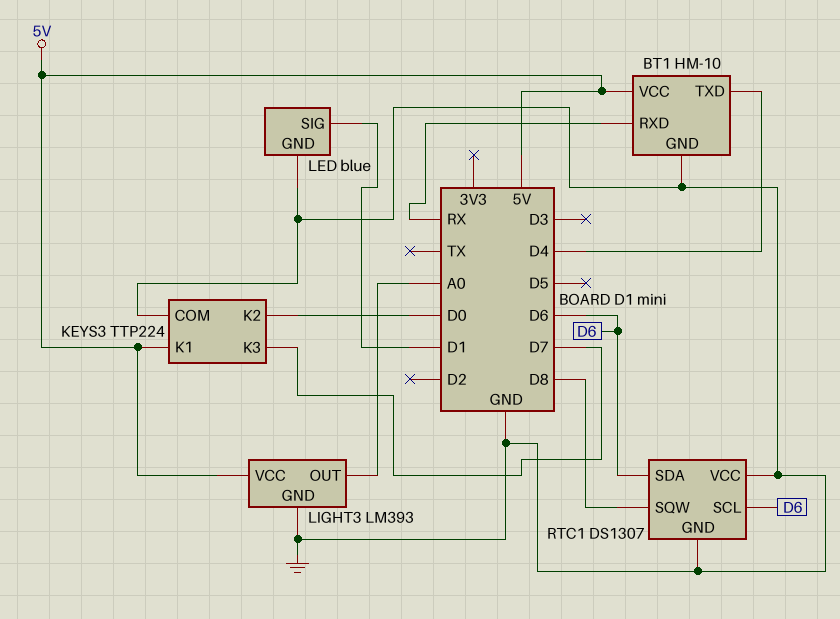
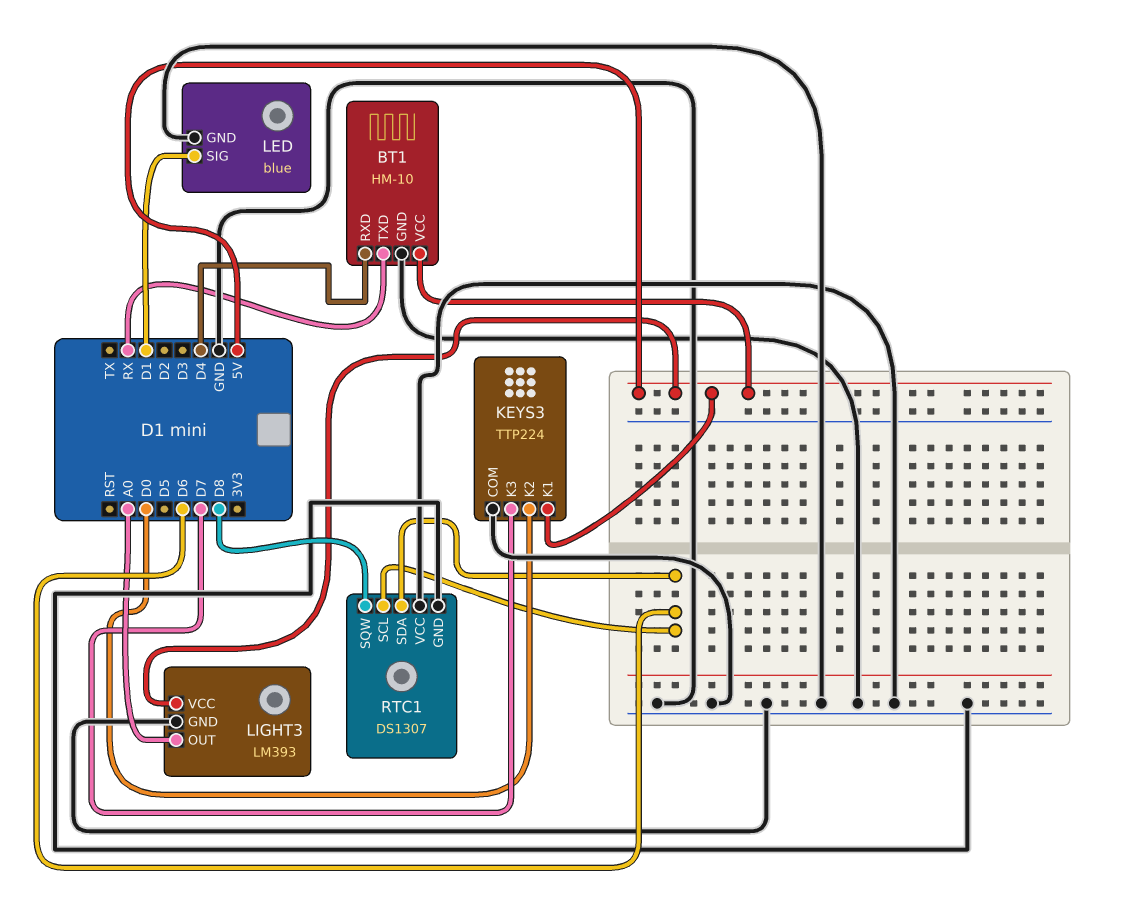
BT1 pin RXD: RX -> D4
BT1 pin TXD: D4 -> RX

